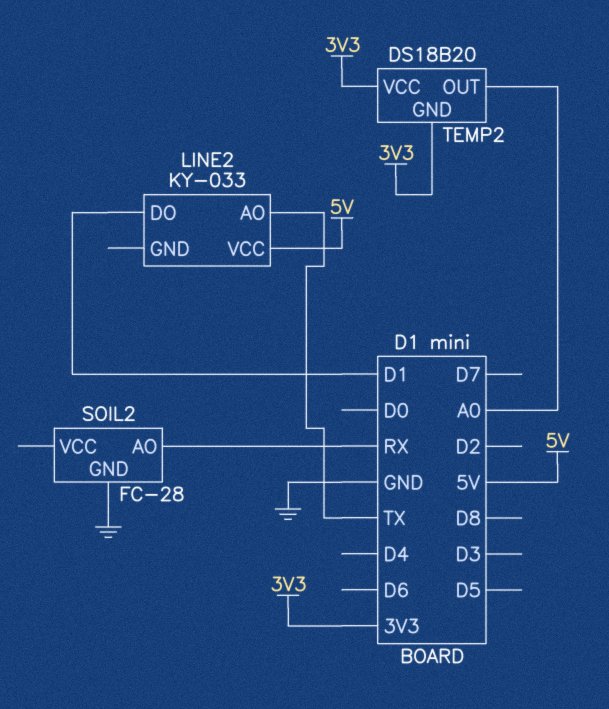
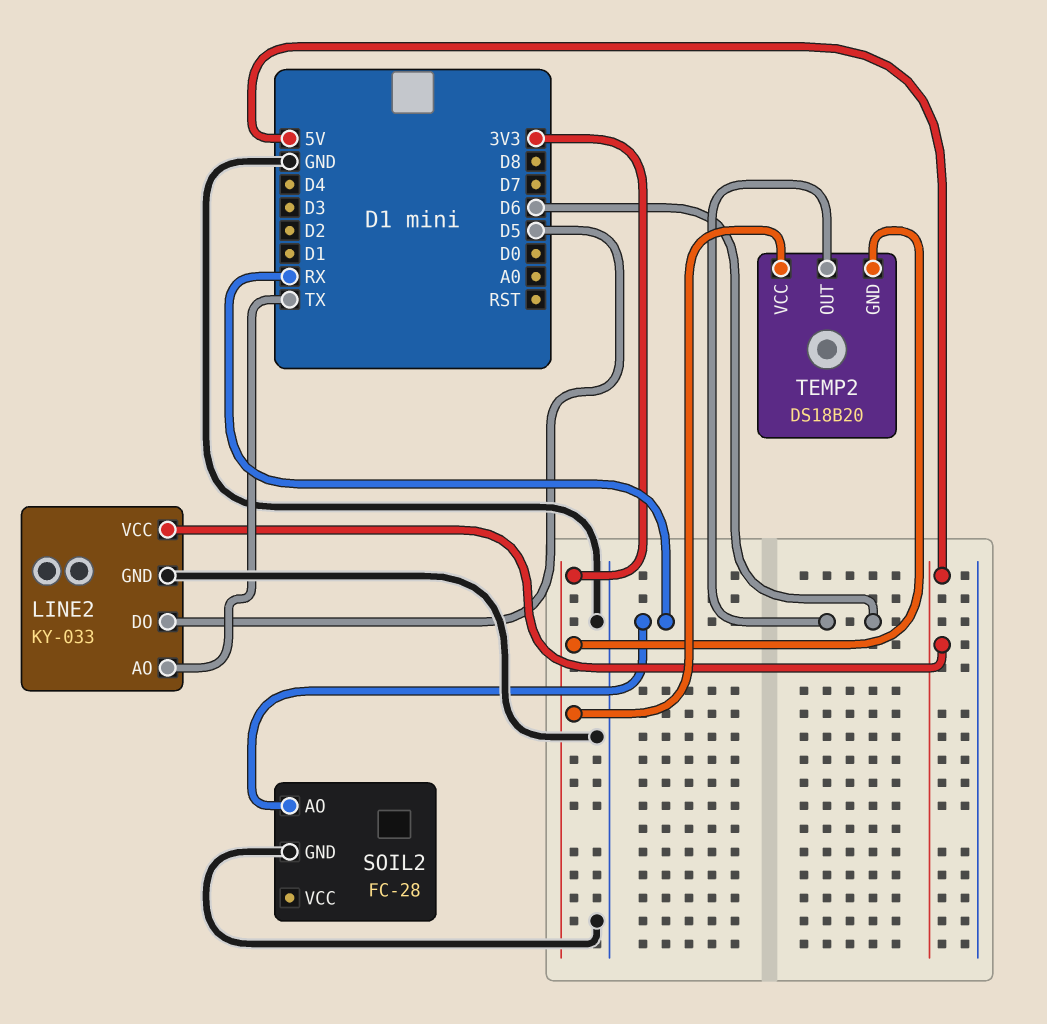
LINE2 pin DO: D1 -> D5
LINE2 pin GND: none -> GND
TEMP2 pin OUT: A0 -> D6

